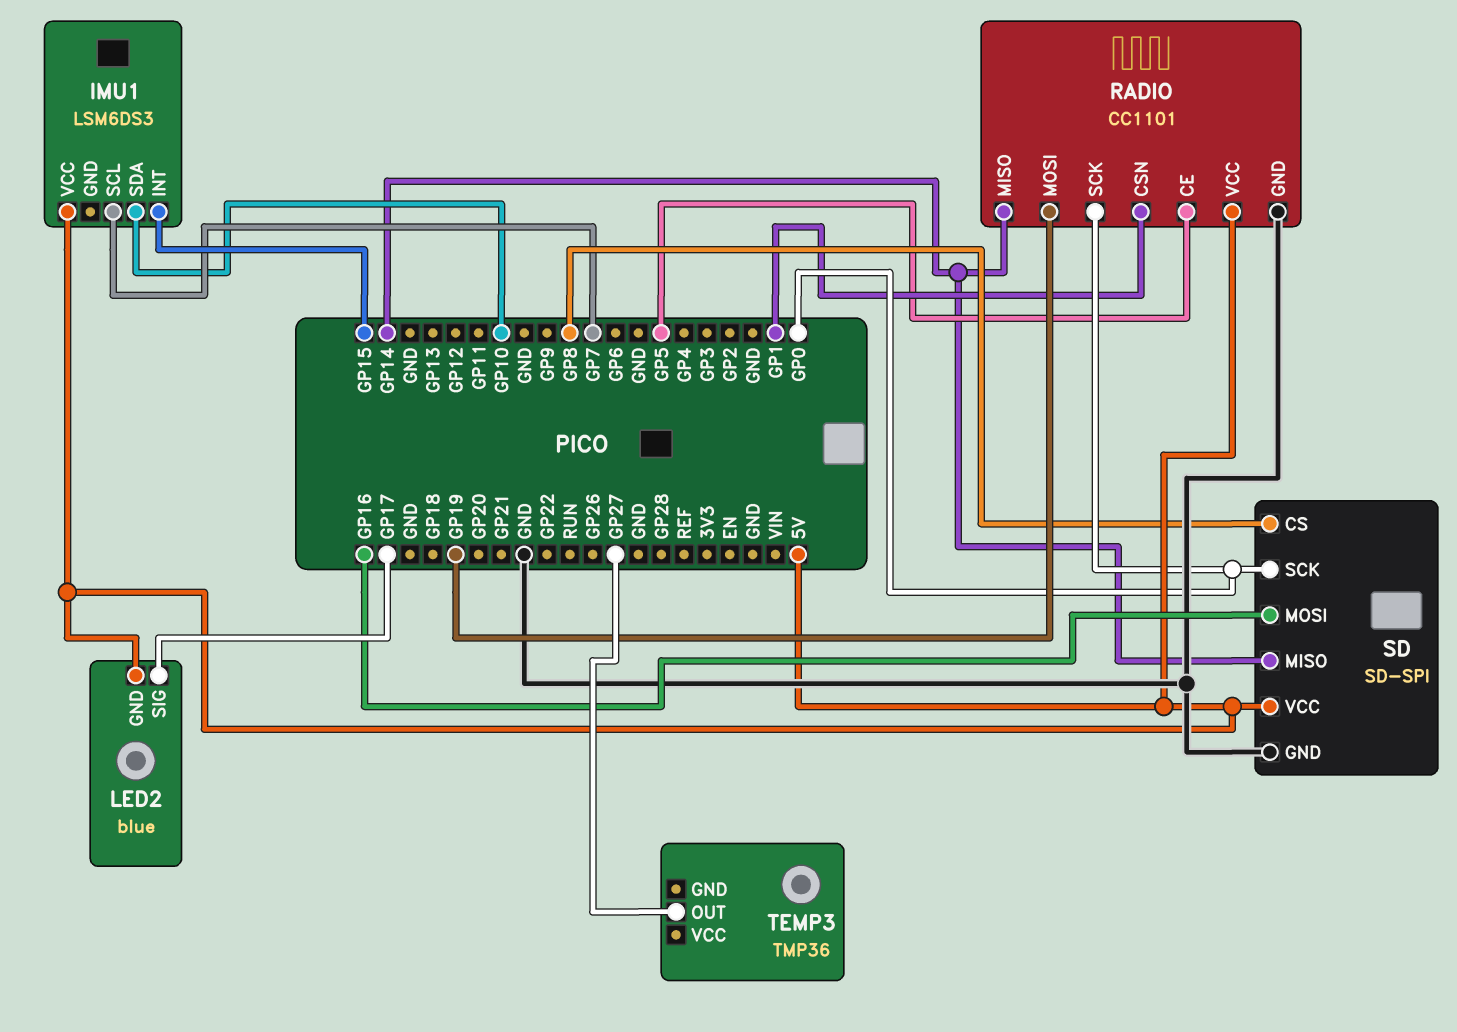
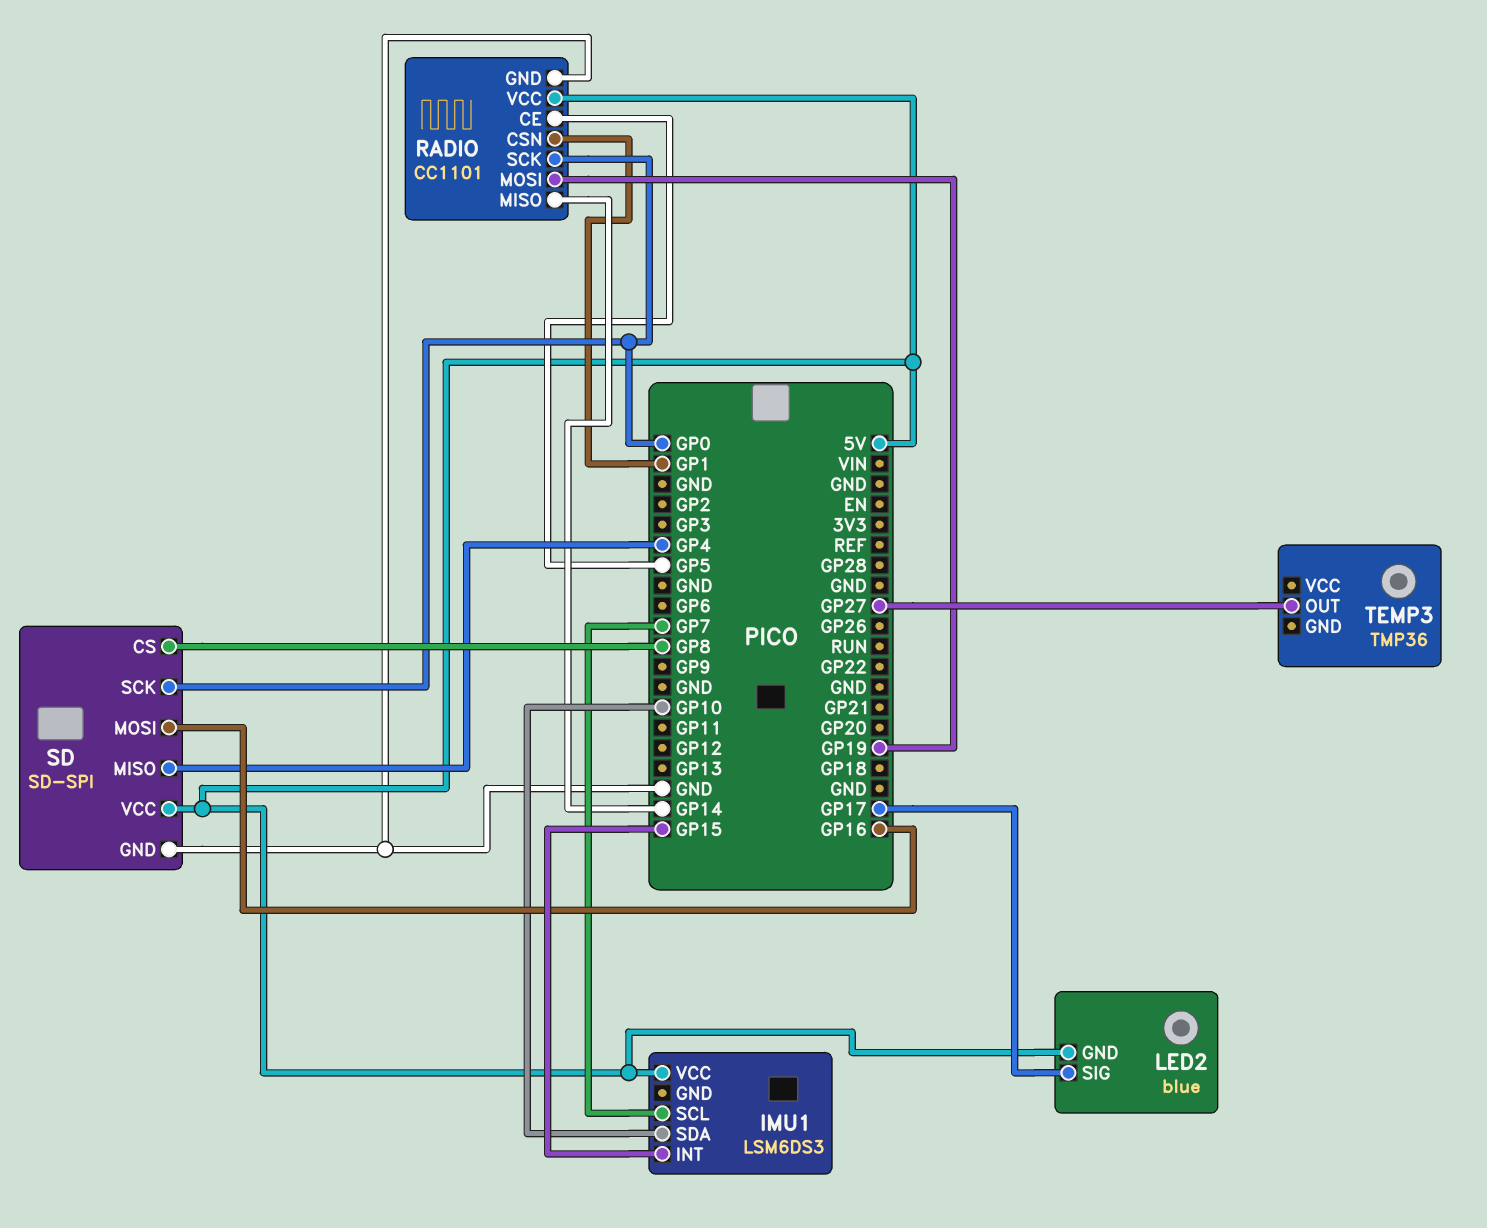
SD pin MISO: GP14 -> GP4

